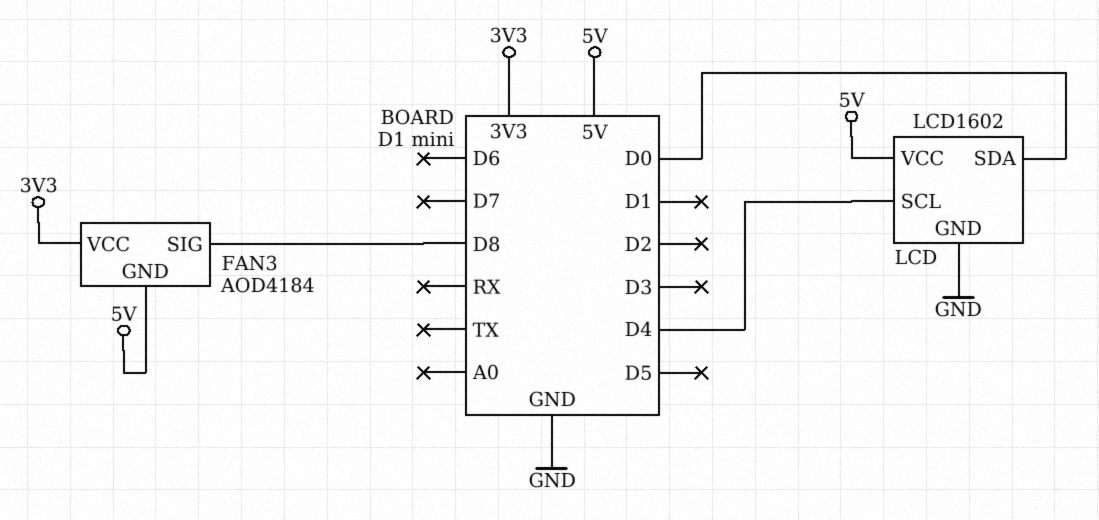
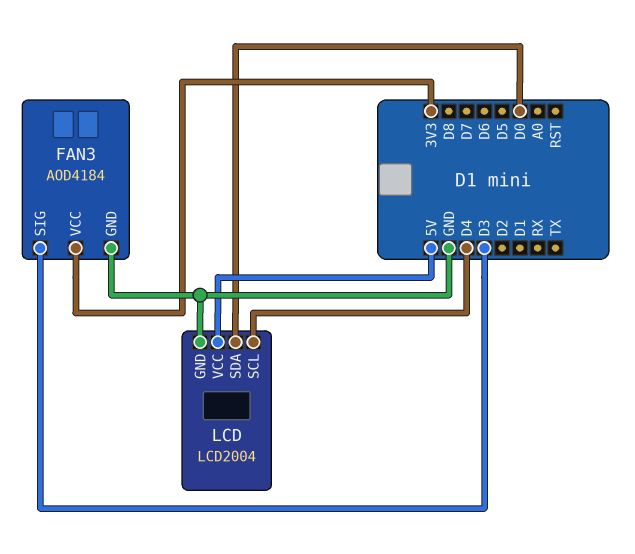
FAN3 pin GND: 5V -> GND
FAN3 pin SIG: D8 -> D3
LCD: LCD1602 -> LCD2004

